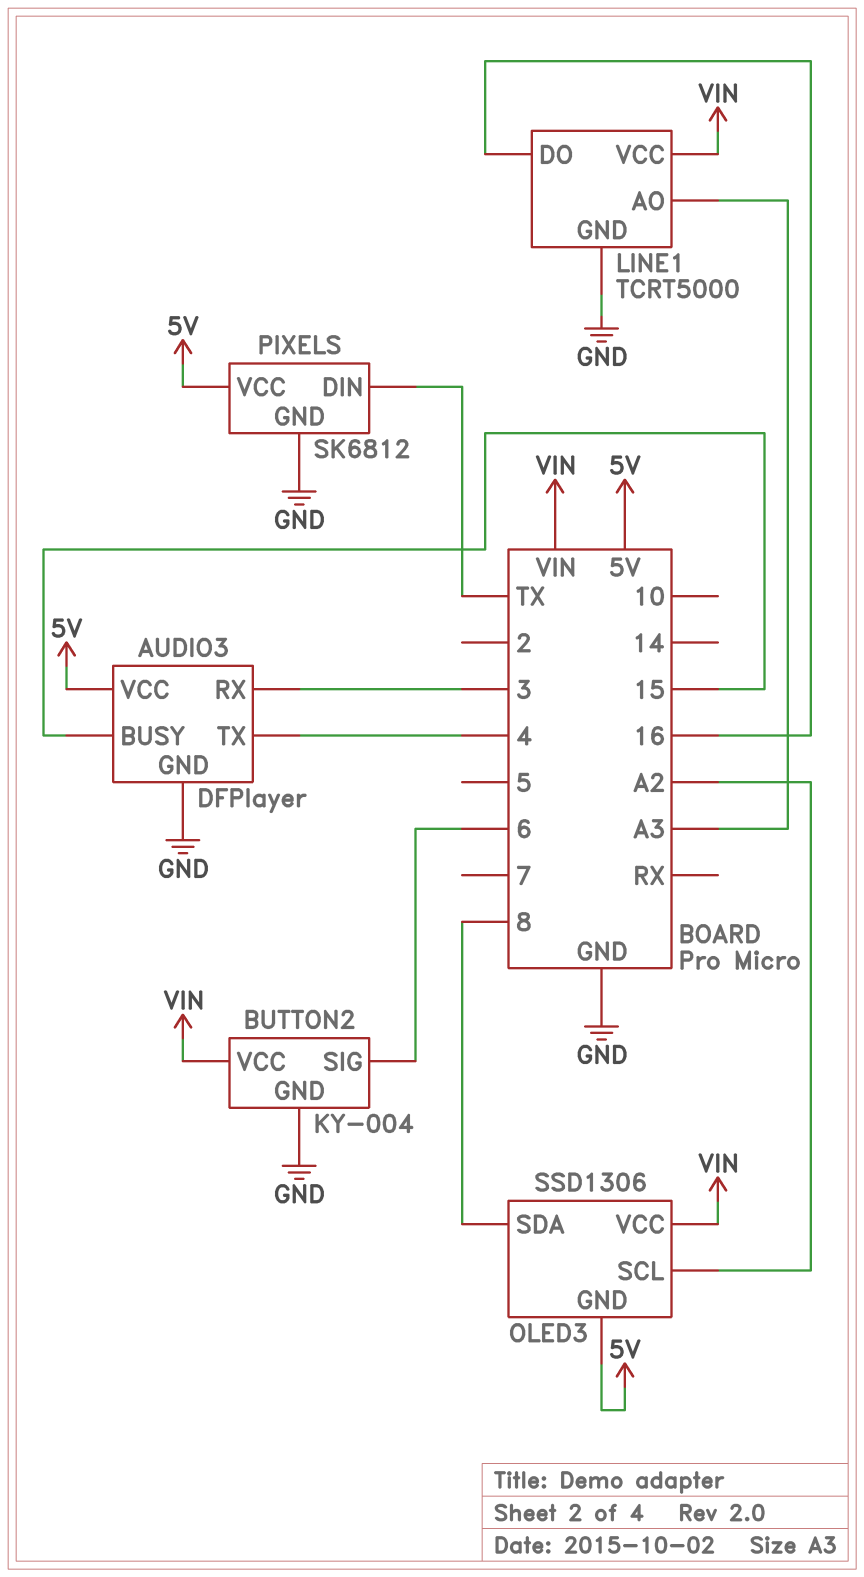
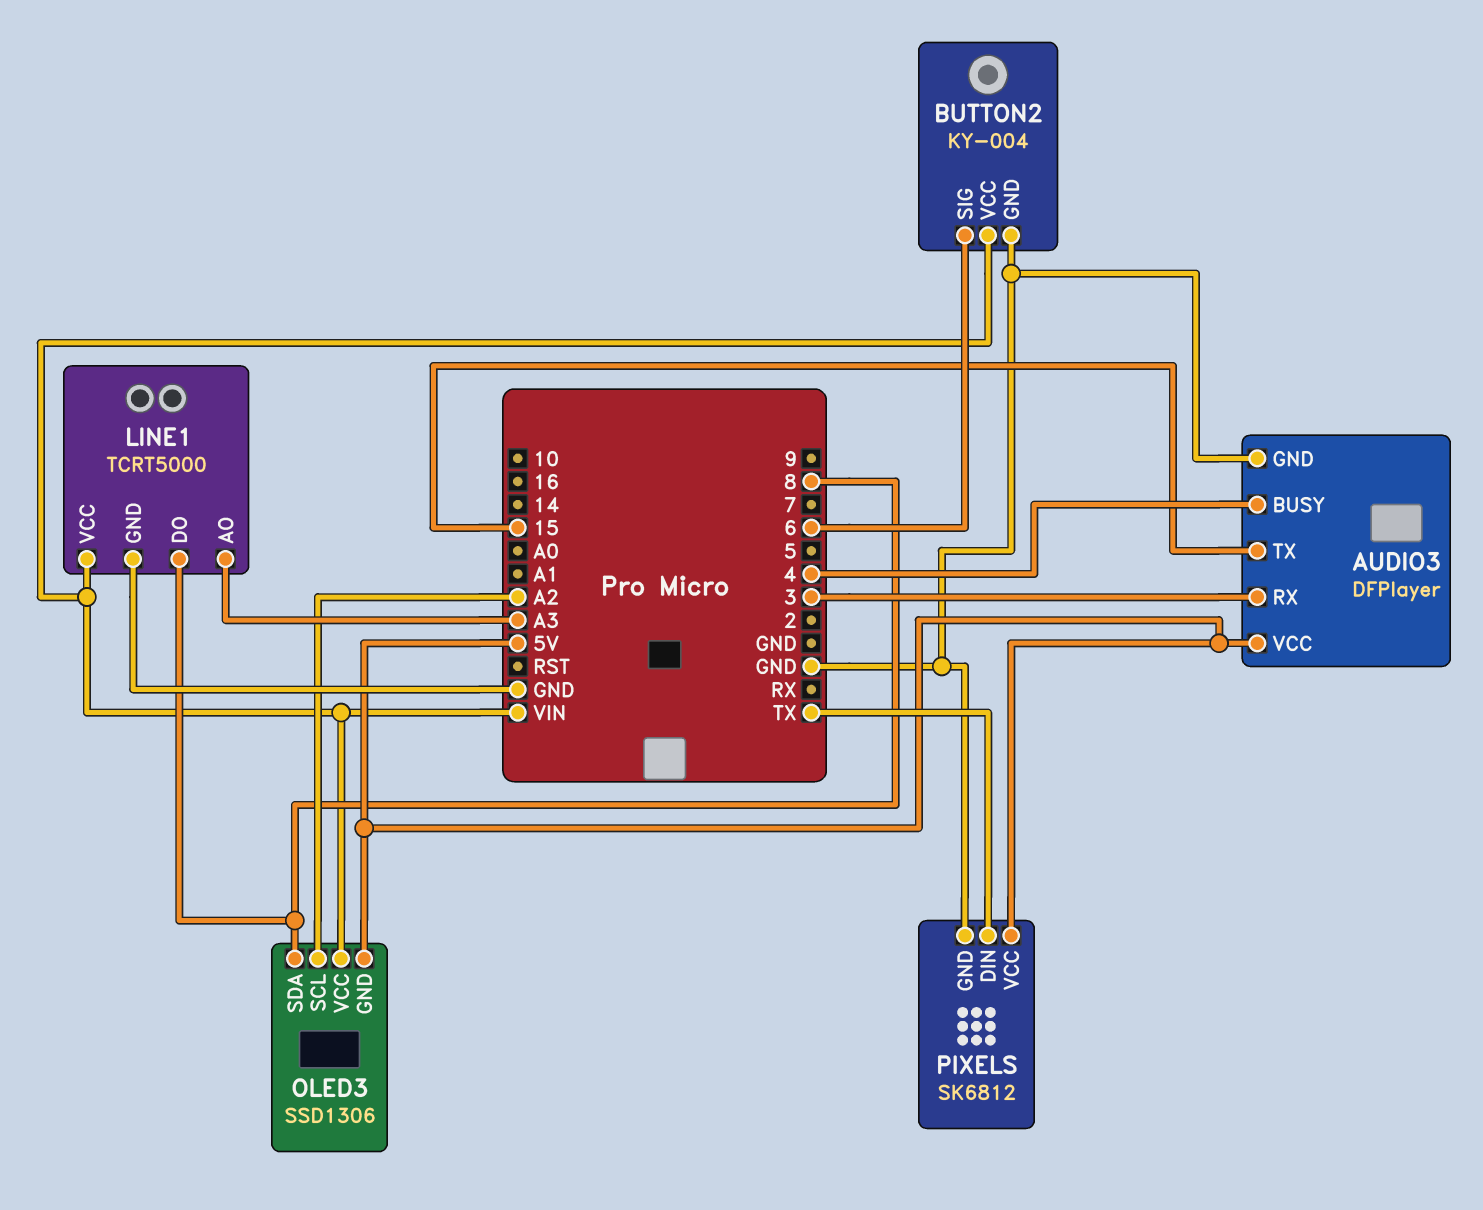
AUDIO3 pin BUSY: 15 -> 4
AUDIO3 pin TX: 4 -> 15
LINE1 pin DO: 16 -> 8

